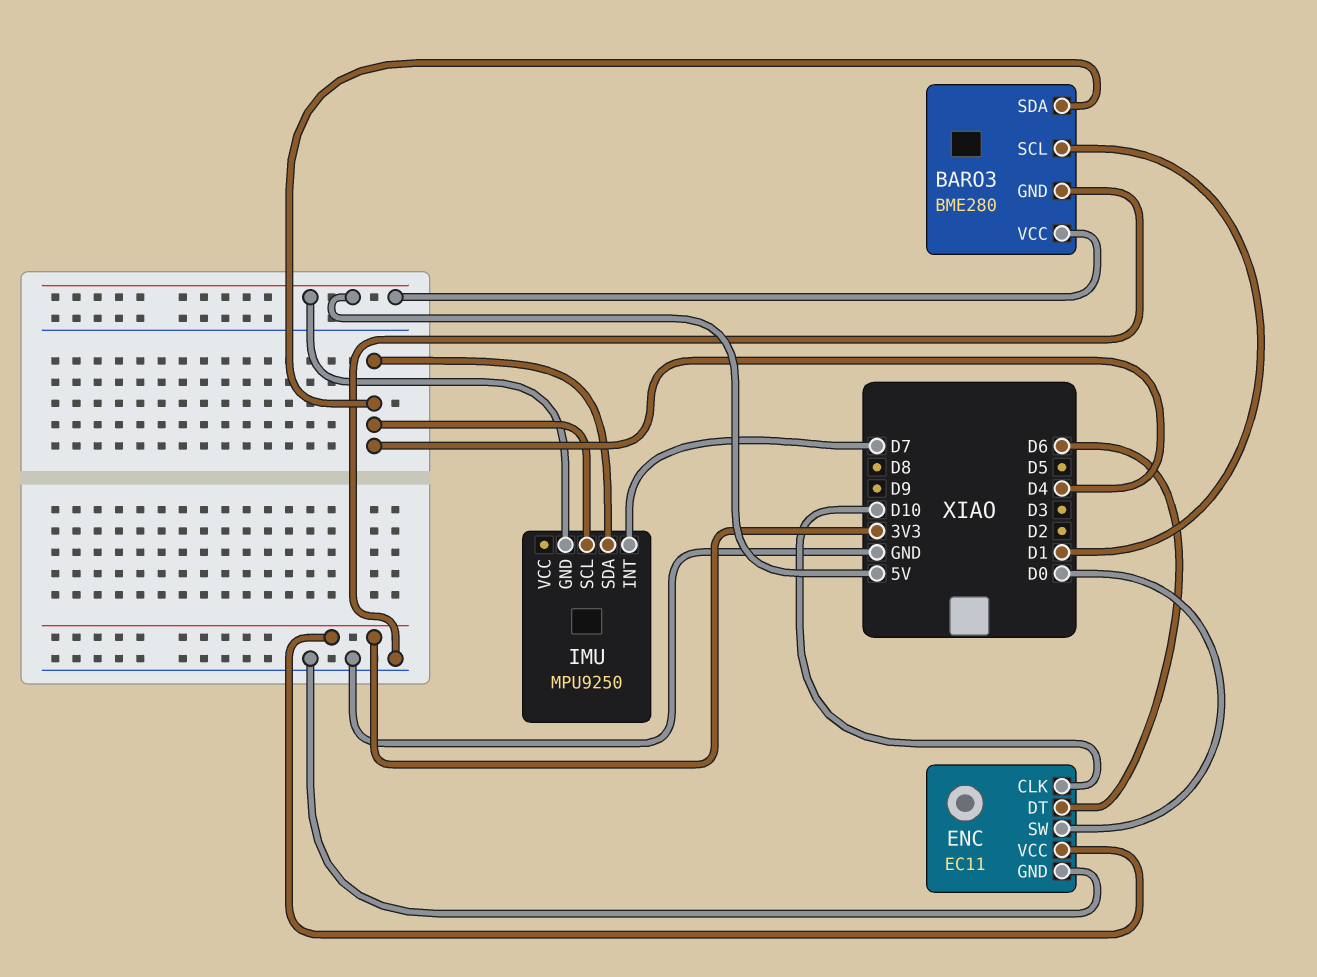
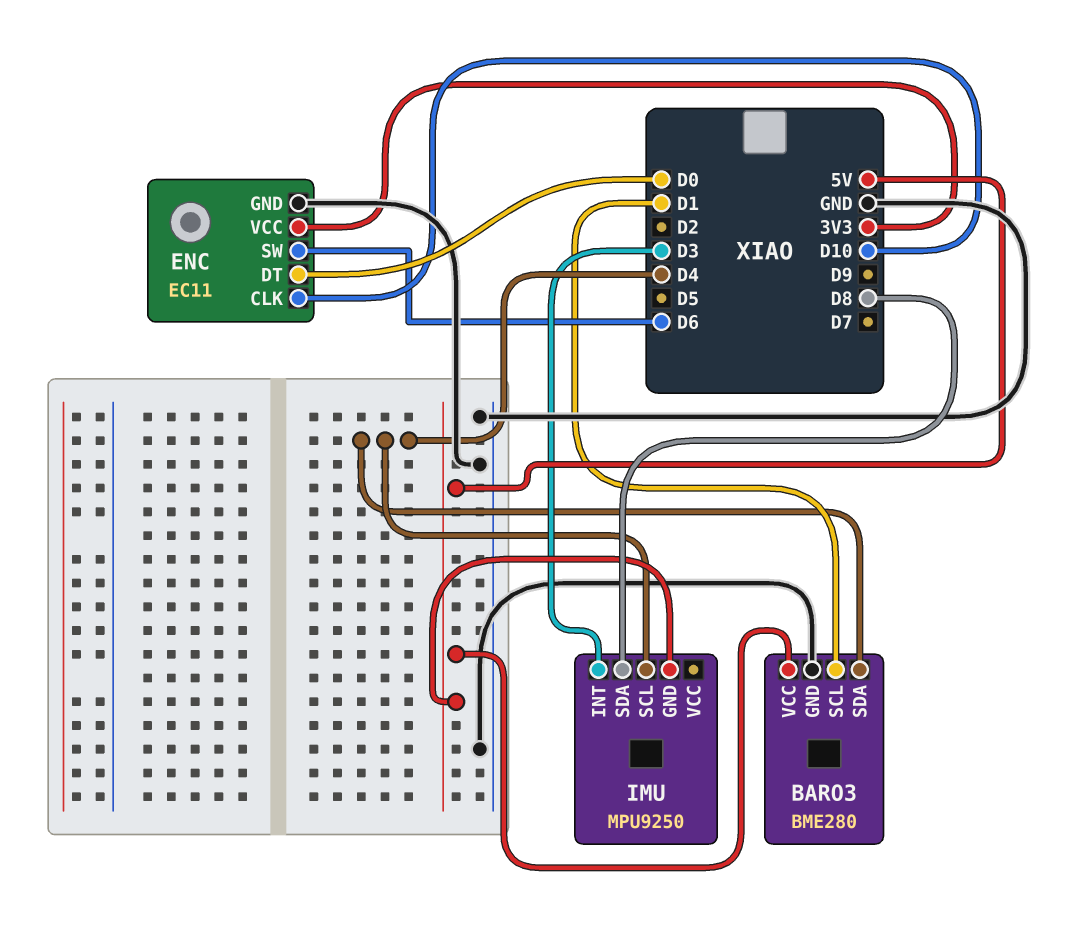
ENC pin DT: D6 -> D0
ENC pin SW: D0 -> D6
IMU pin INT: D7 -> D3
IMU pin SDA: D4 -> D8

